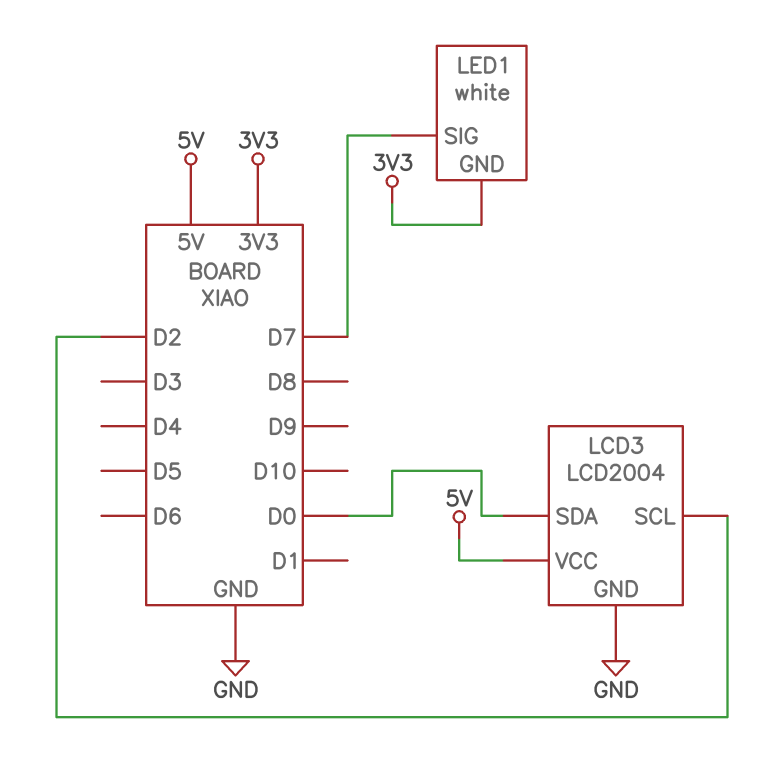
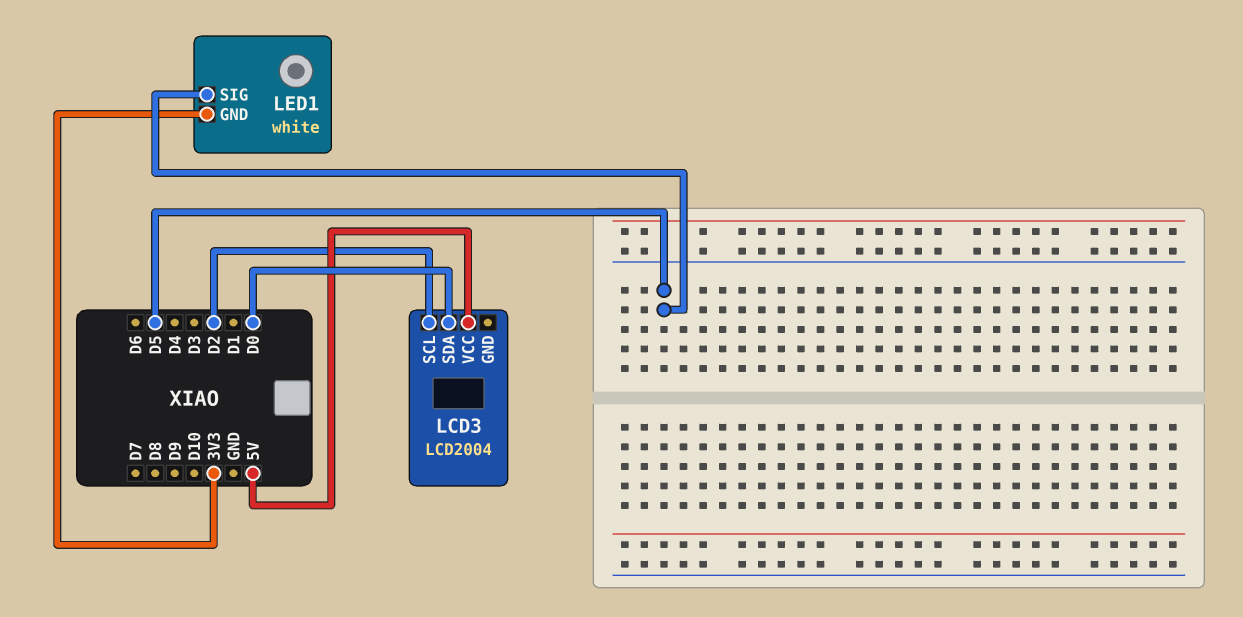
LCD3 pin GND: GND -> none
LED1 pin SIG: D7 -> D5

